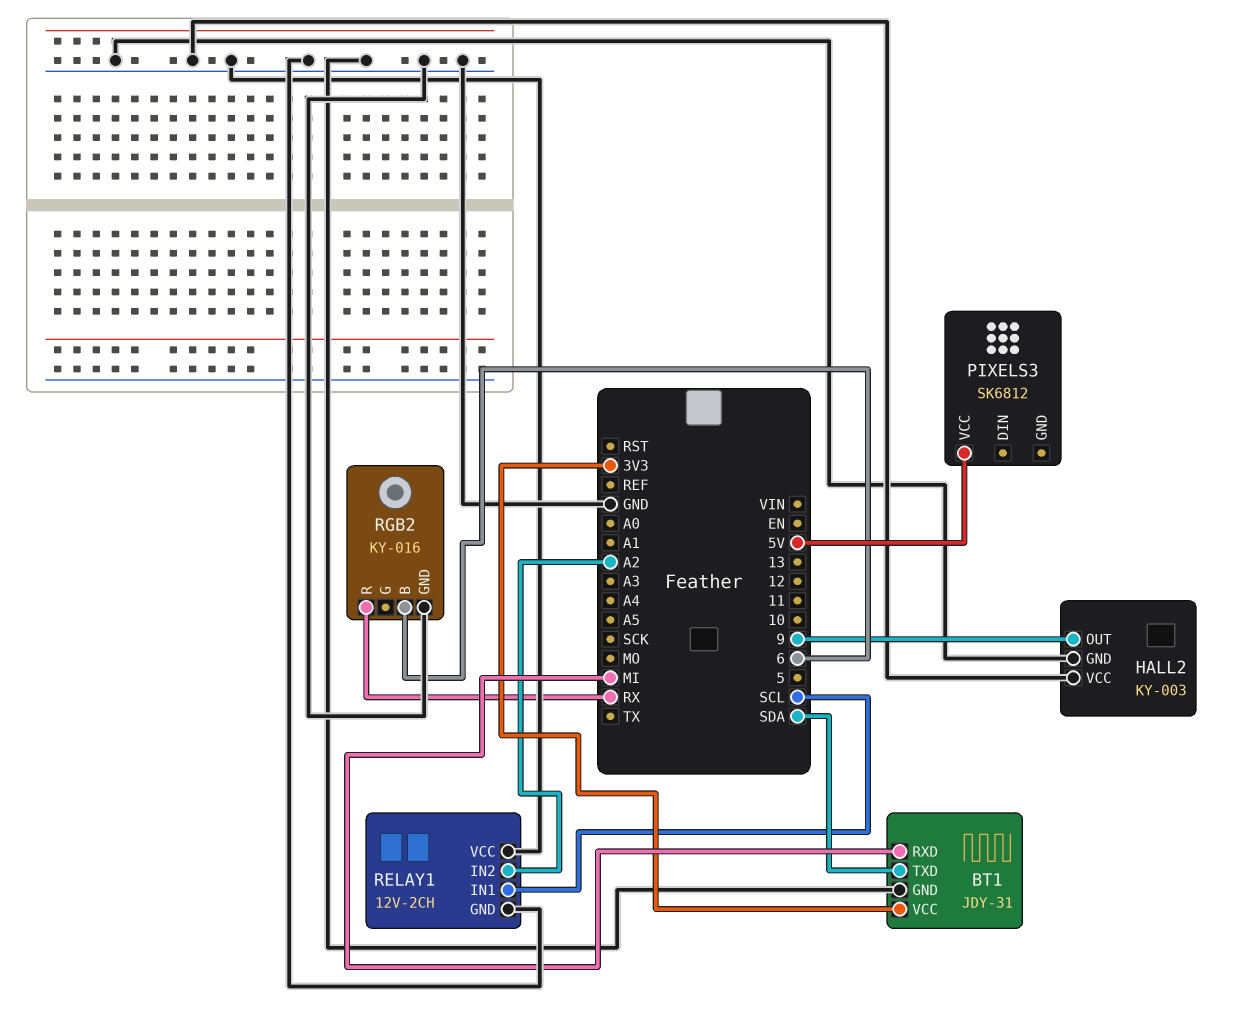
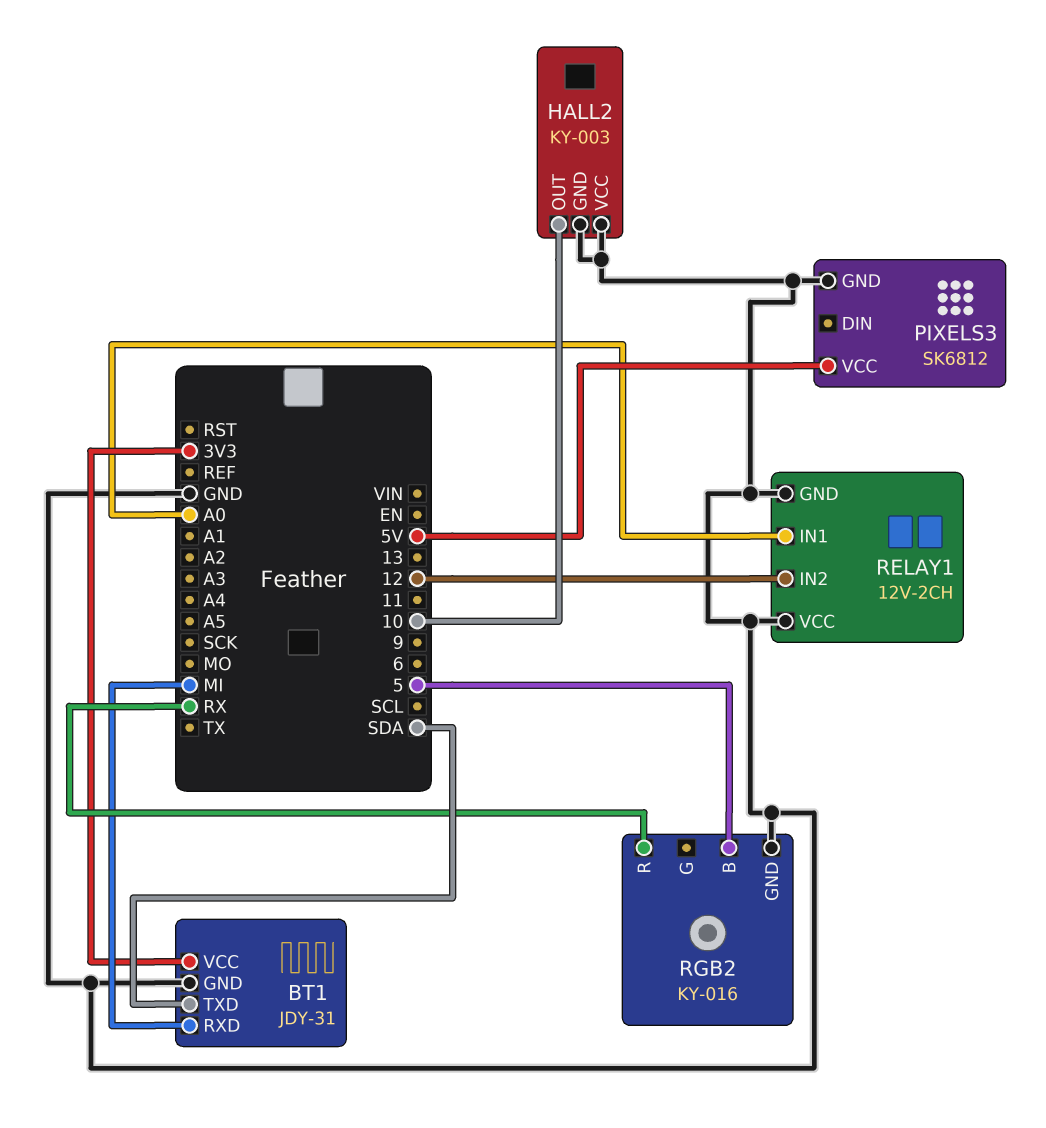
HALL2 pin OUT: 9 -> 10
PIXELS3 pin GND: none -> GND
RELAY1 pin IN1: SCL -> A0
RELAY1 pin IN2: A2 -> 12
RGB2 pin B: 6 -> 5

